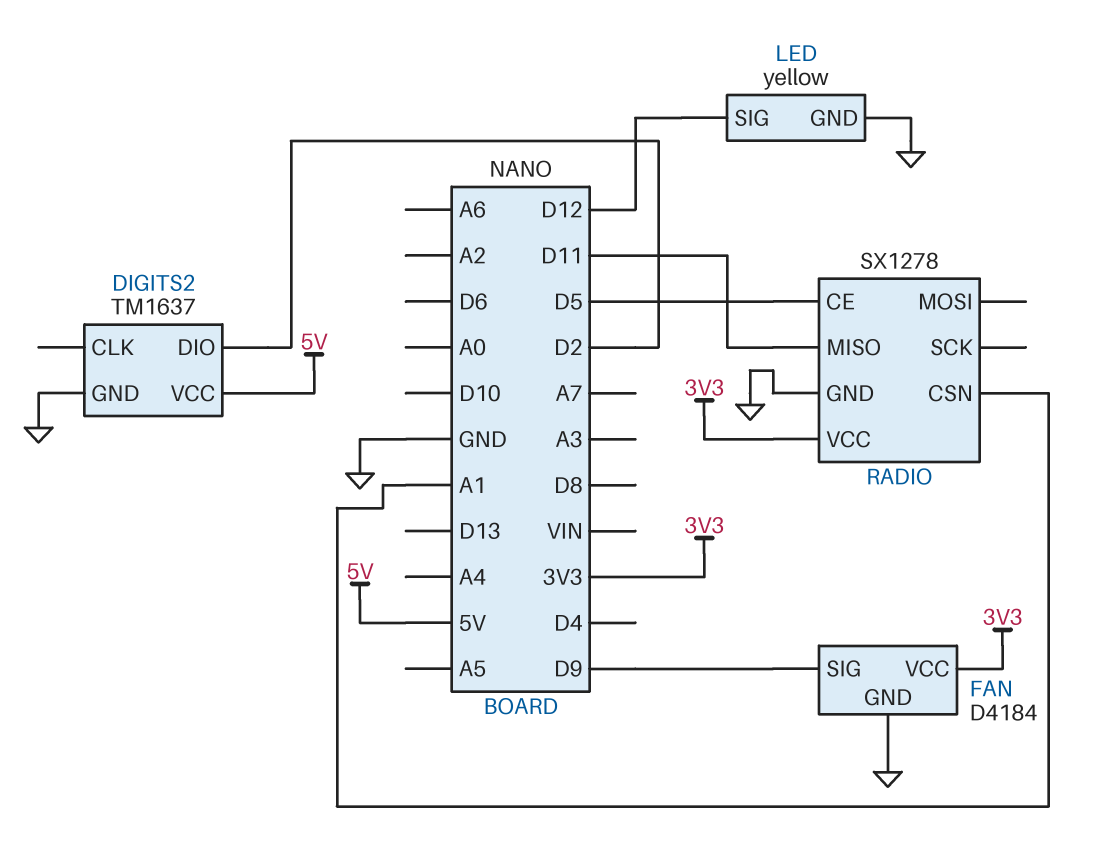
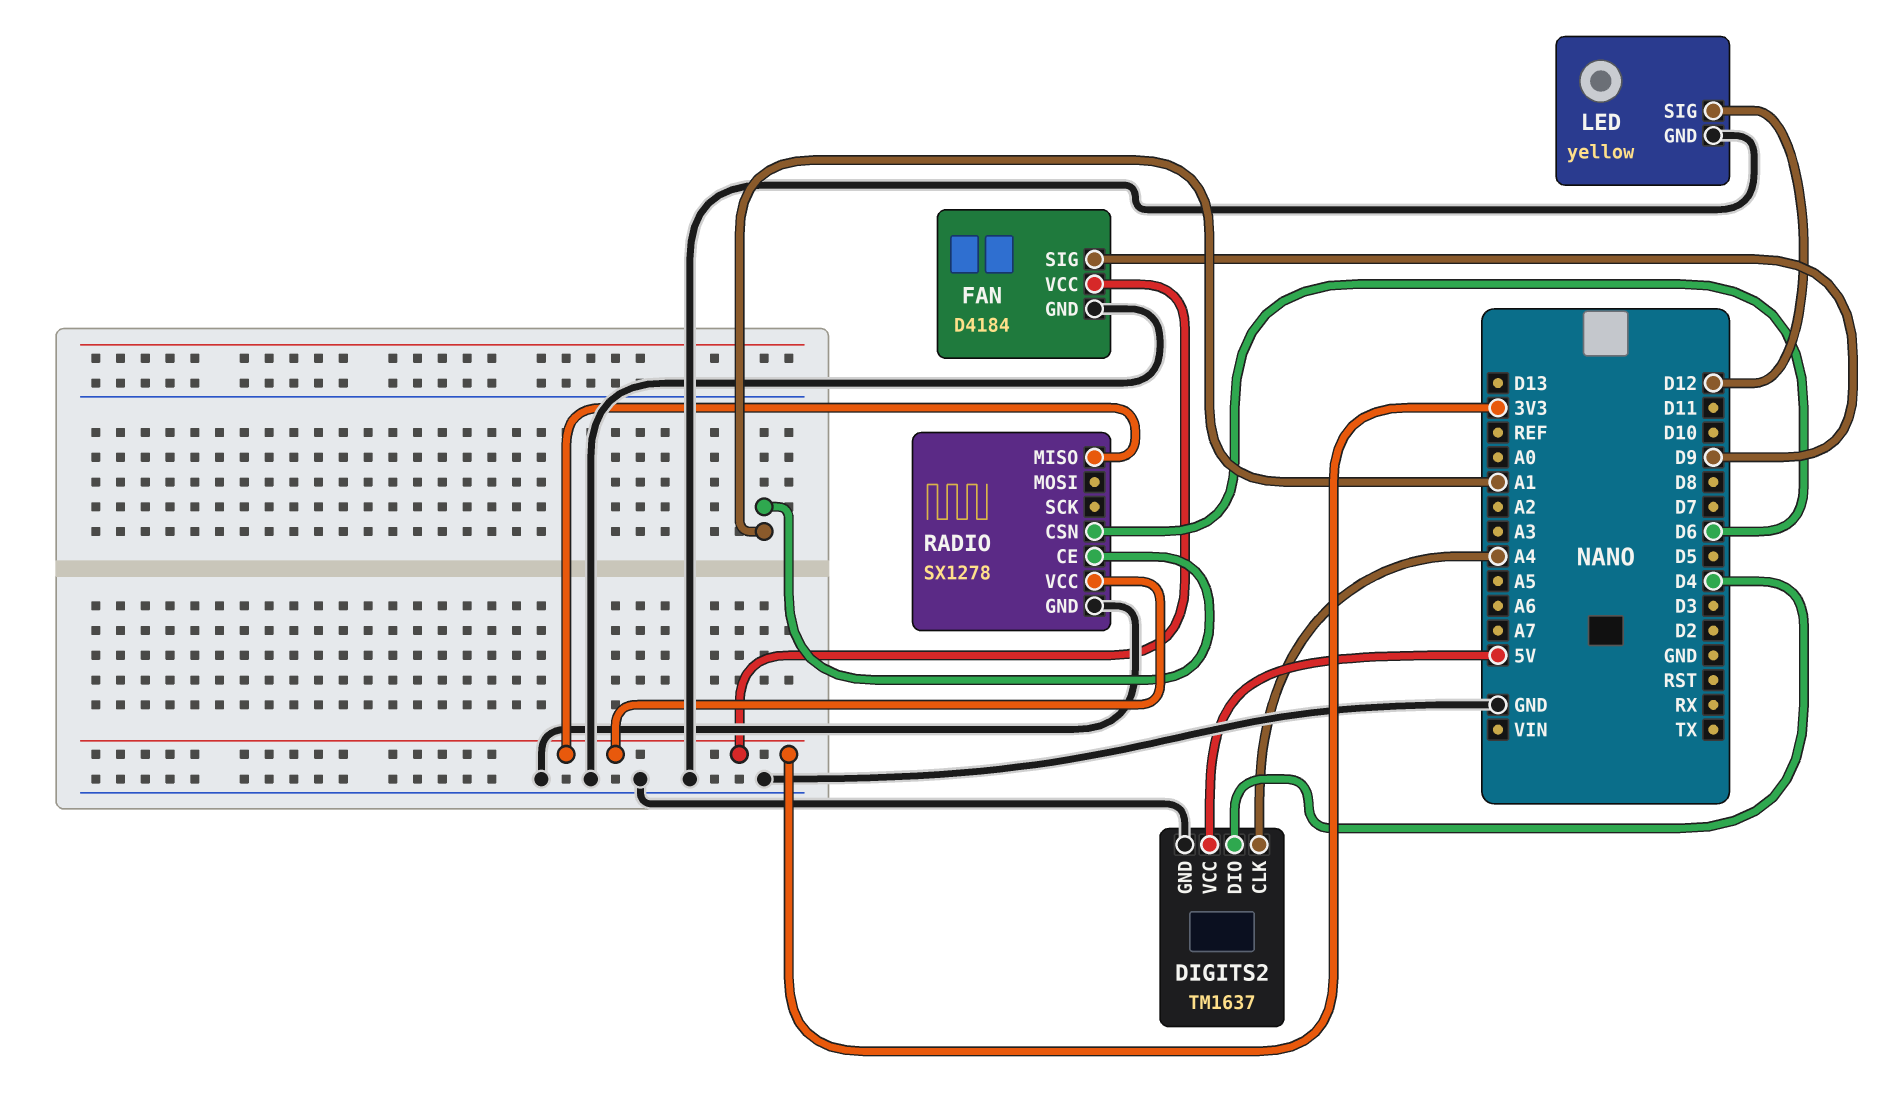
DIGITS2 pin CLK: none -> A4
DIGITS2 pin DIO: D2 -> D4
RADIO pin CE: D5 -> A1
RADIO pin CSN: A1 -> D6
RADIO pin MISO: D11 -> 3V3

